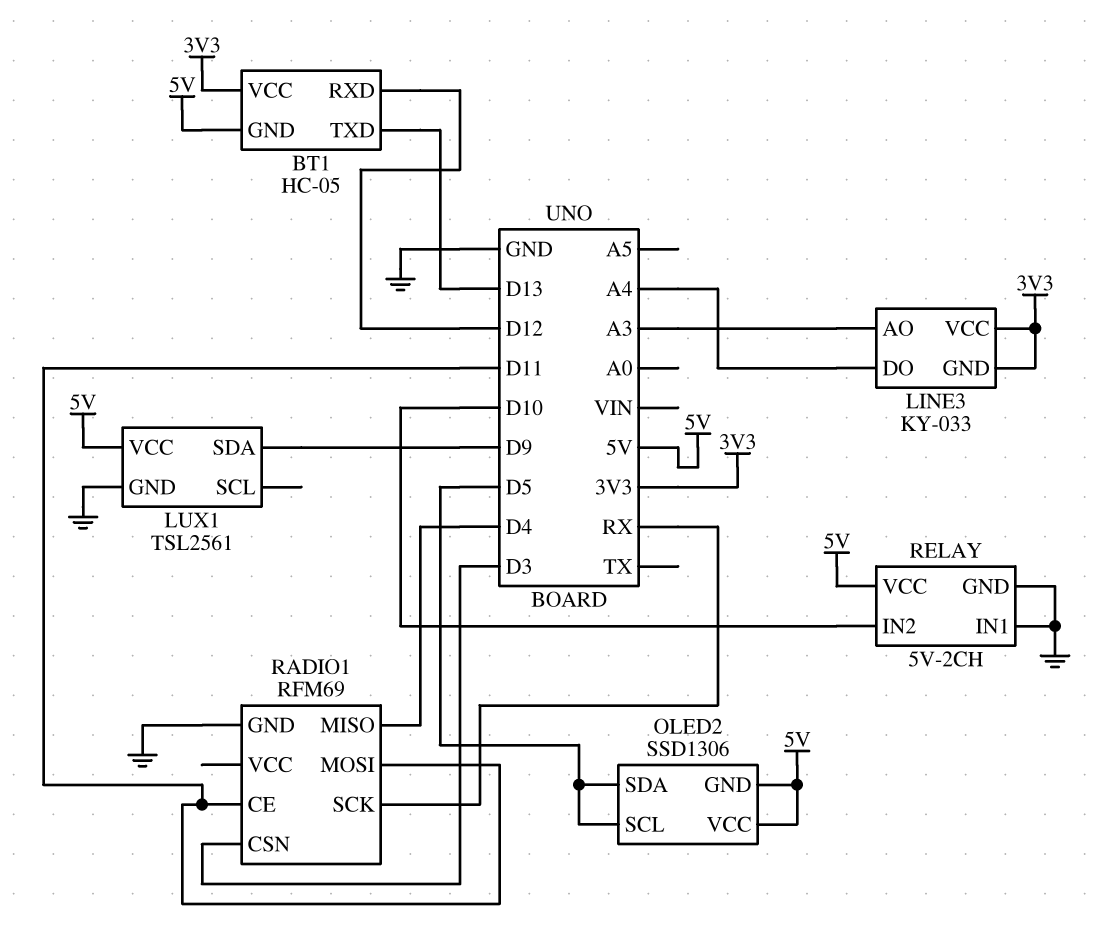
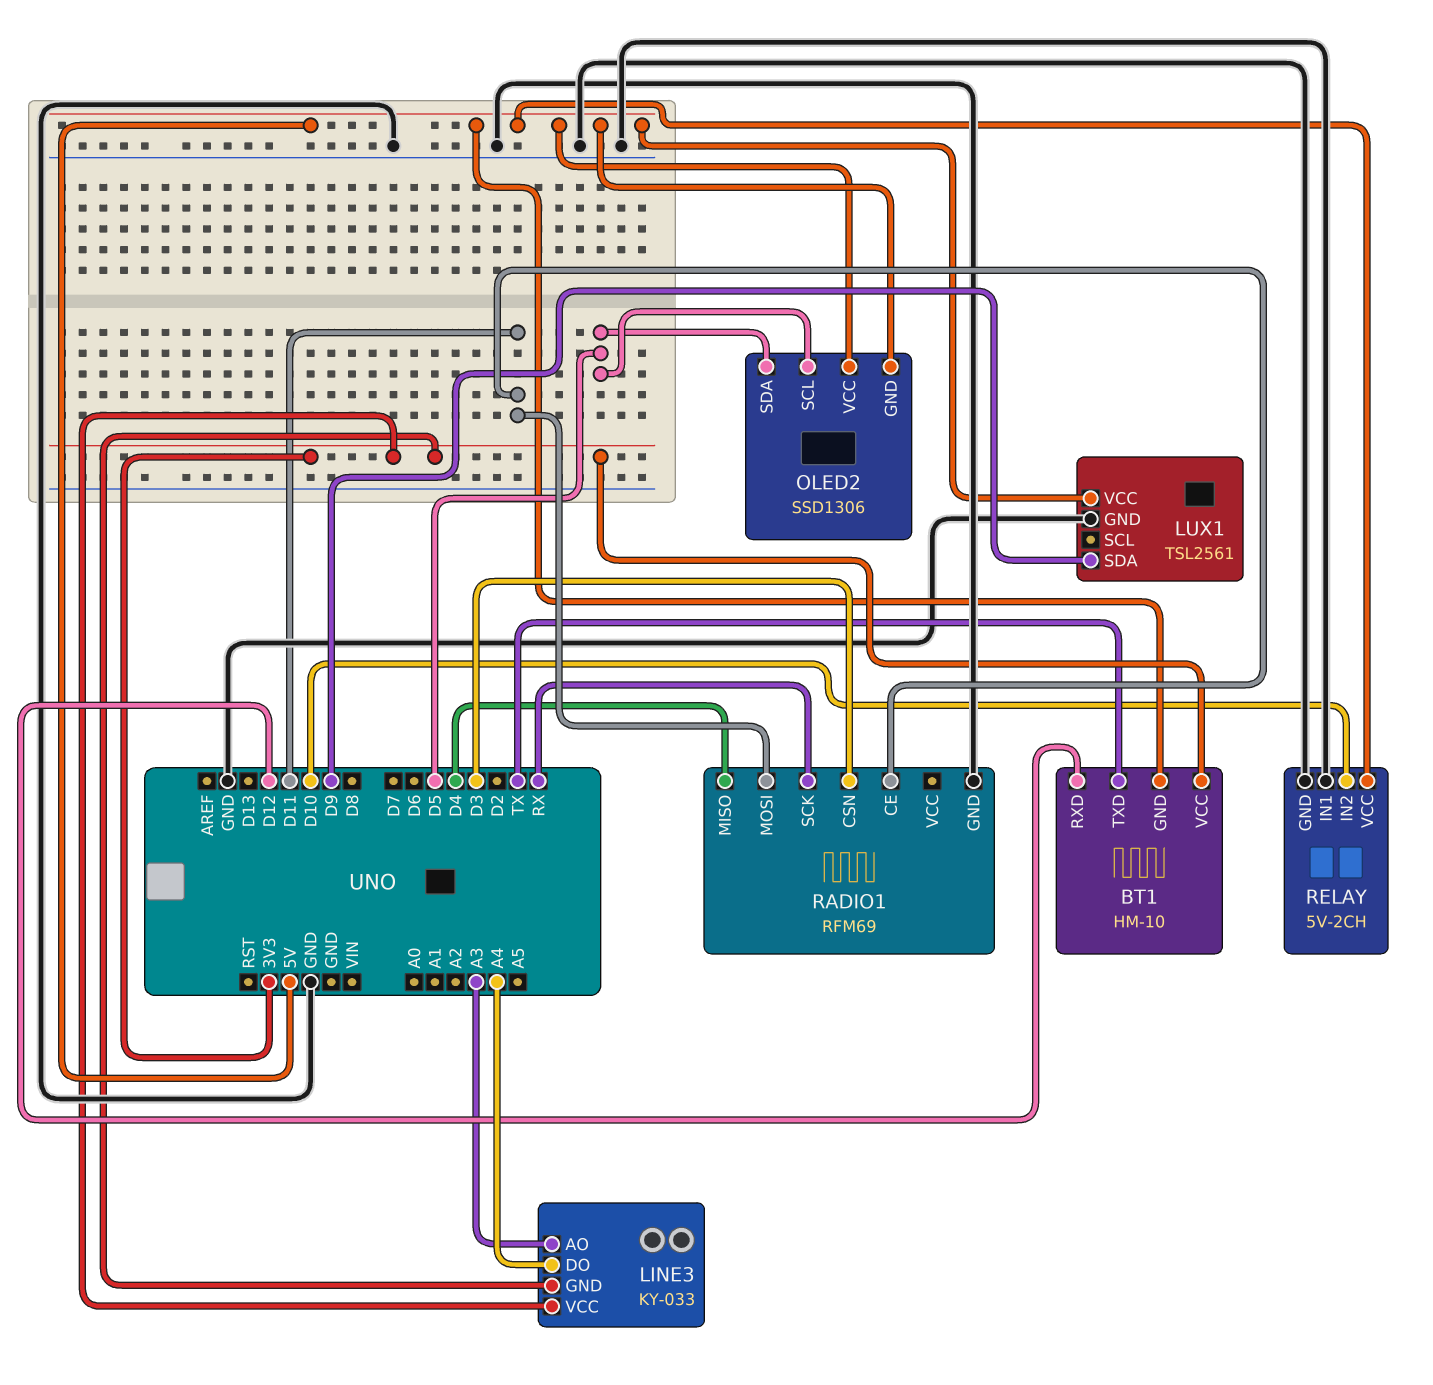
BT1: HC-05 -> HM-10
BT1 pin TXD: D13 -> TX

